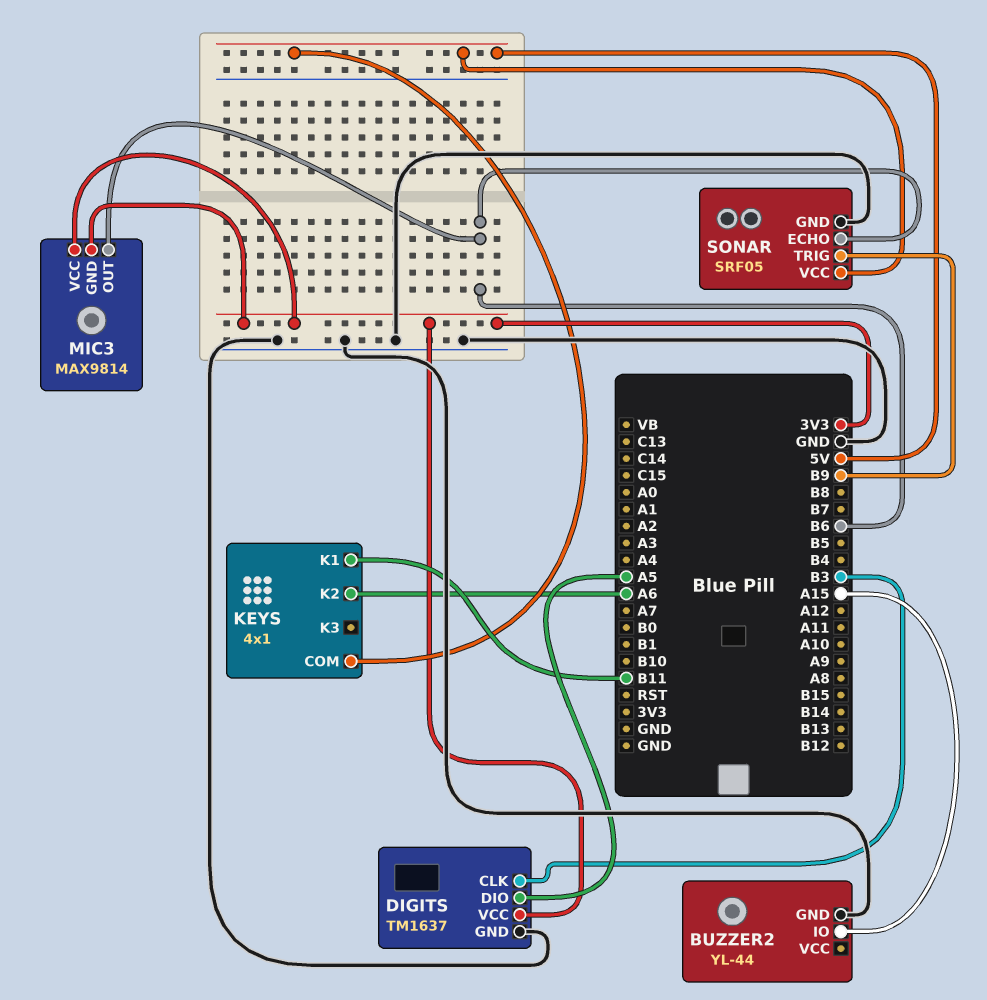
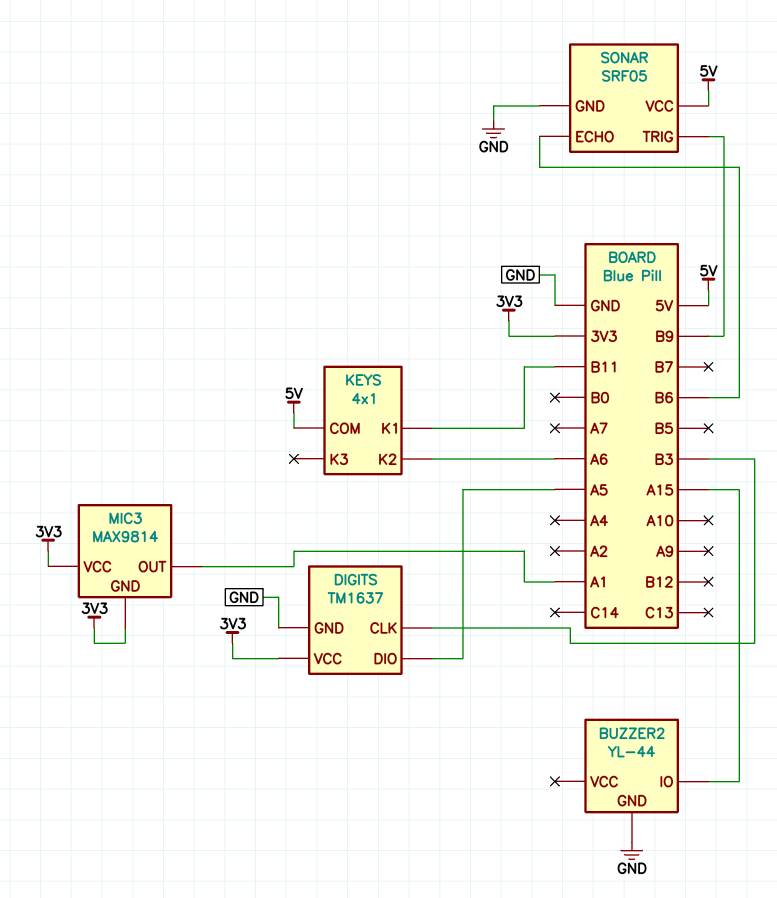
MIC3 pin OUT: B6 -> A1

